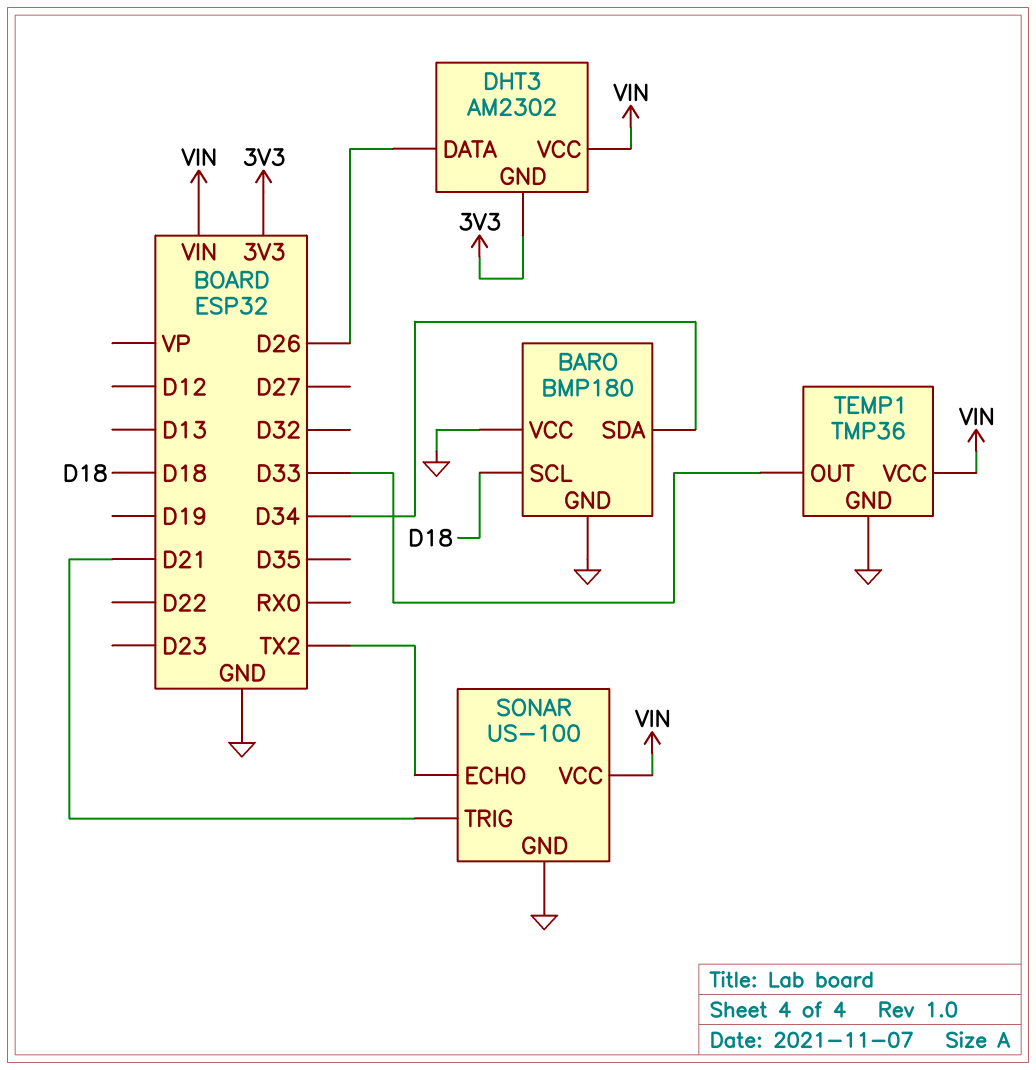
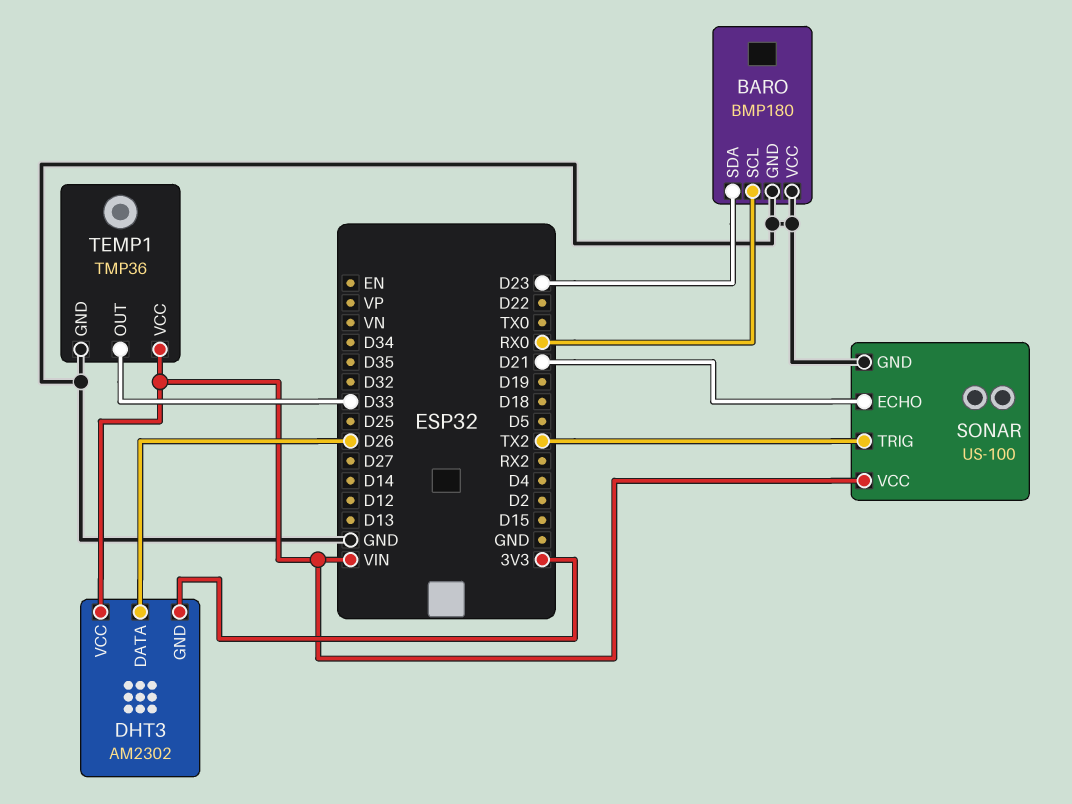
BARO pin SCL: D18 -> RX0
BARO pin SDA: D34 -> D23
SONAR pin ECHO: TX2 -> D21
SONAR pin TRIG: D21 -> TX2

